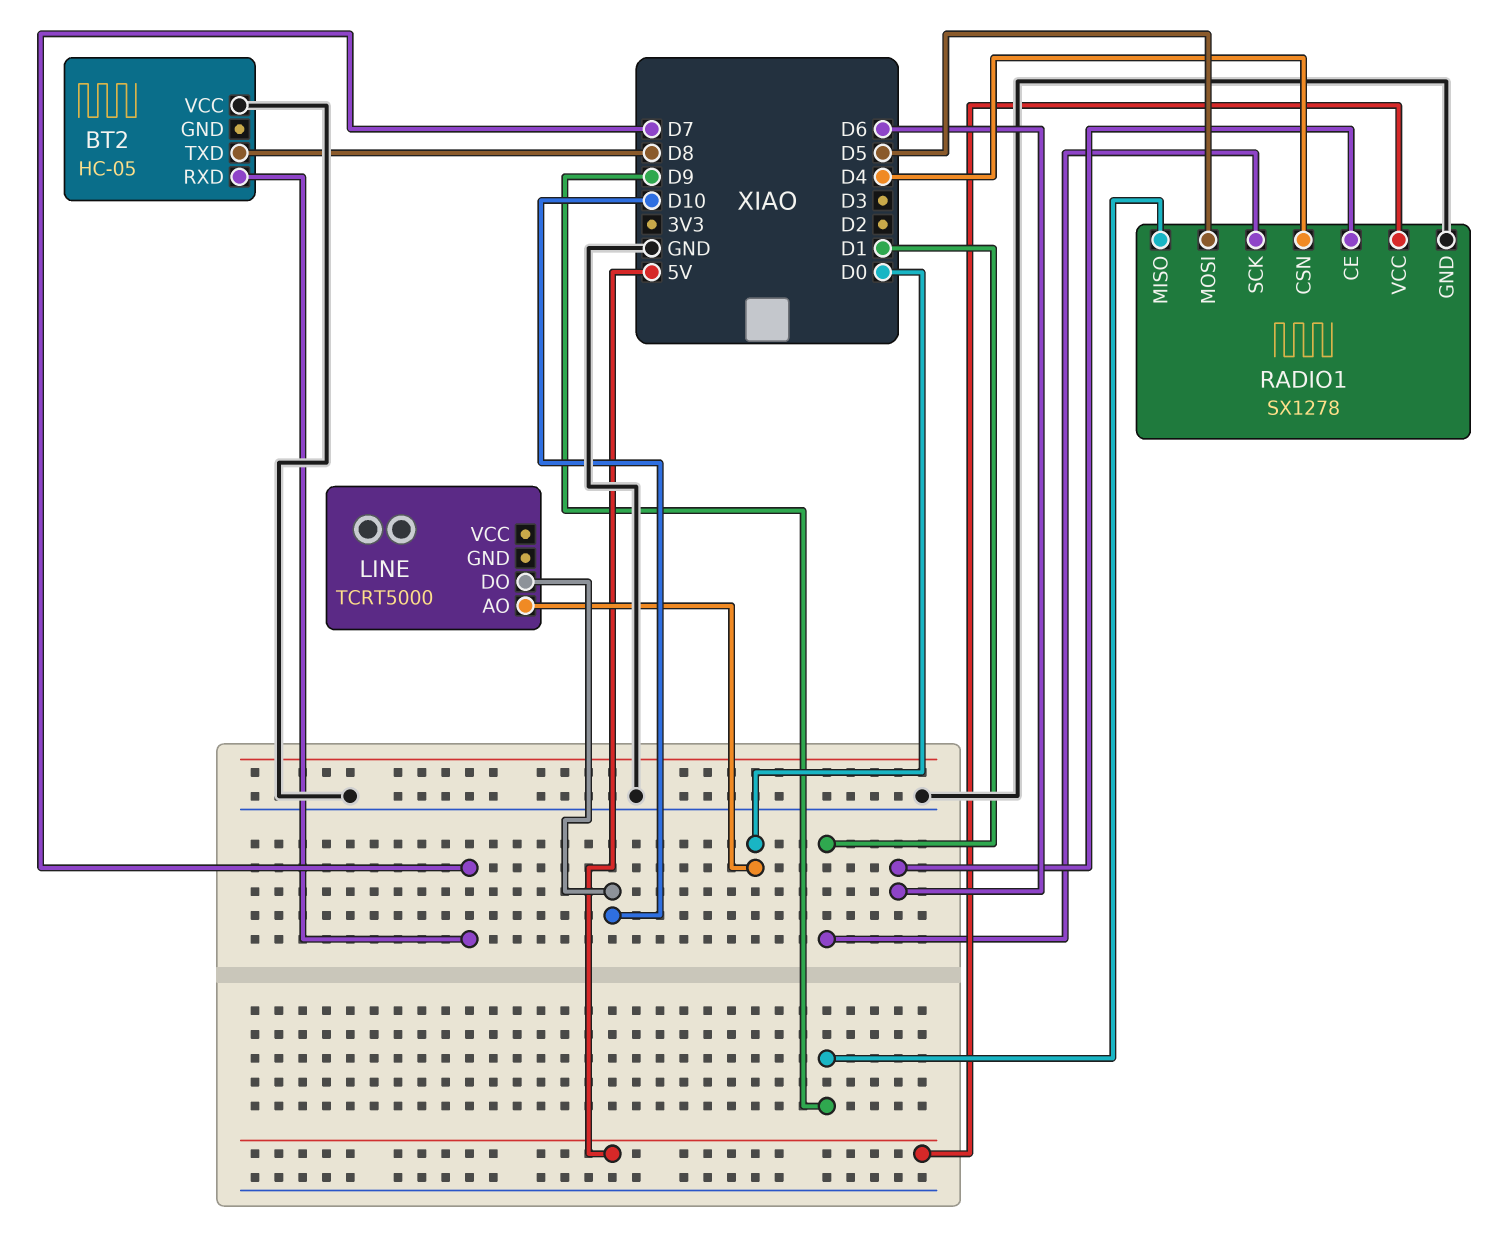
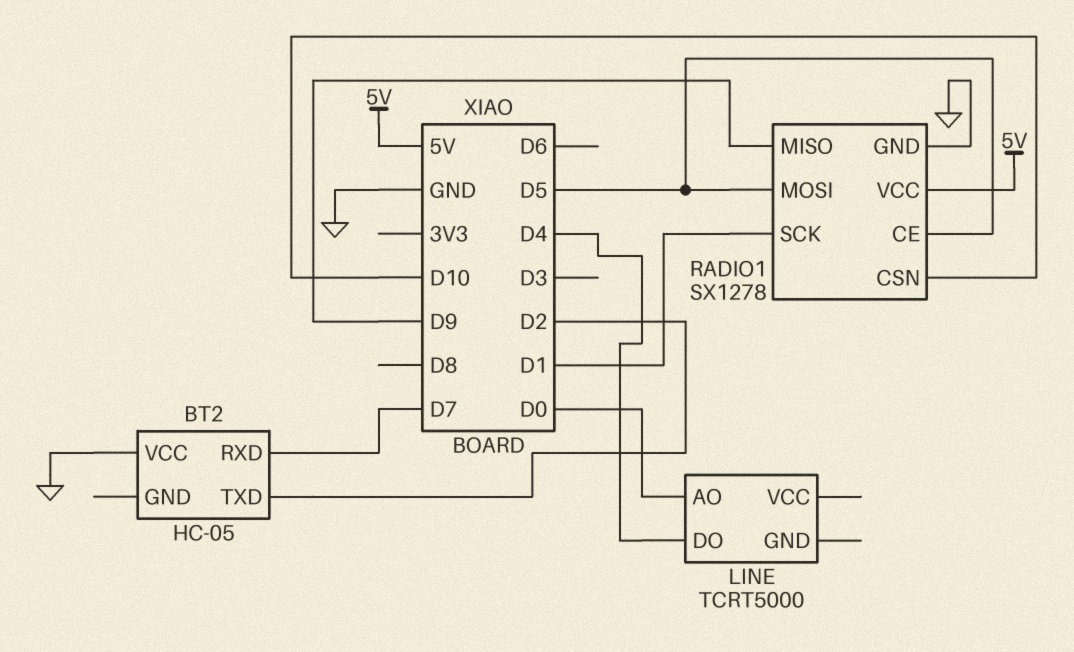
BT2 pin TXD: D8 -> D2
LINE pin DO: D10 -> D4
RADIO1 pin CE: D6 -> D5
RADIO1 pin CSN: D4 -> D10

